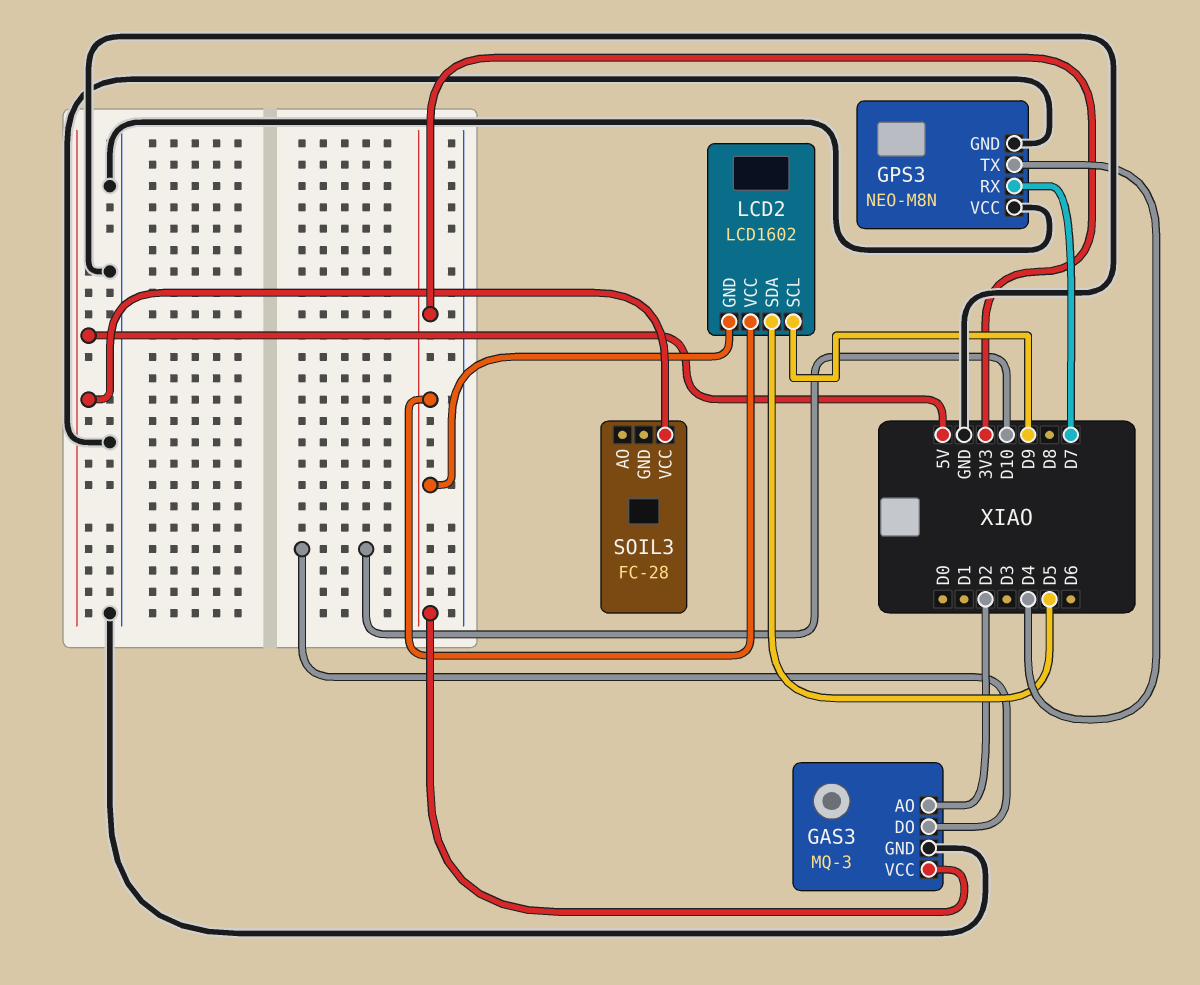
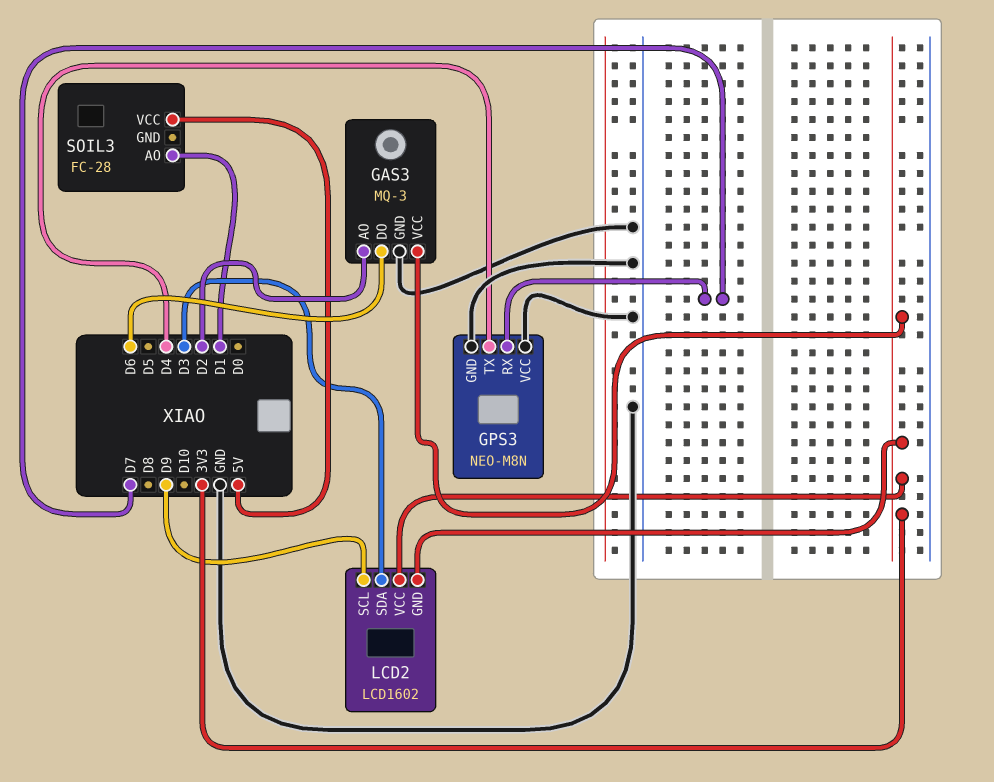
GAS3 pin DO: D10 -> D6
LCD2 pin SDA: D5 -> D3
SOIL3 pin AO: none -> D1

